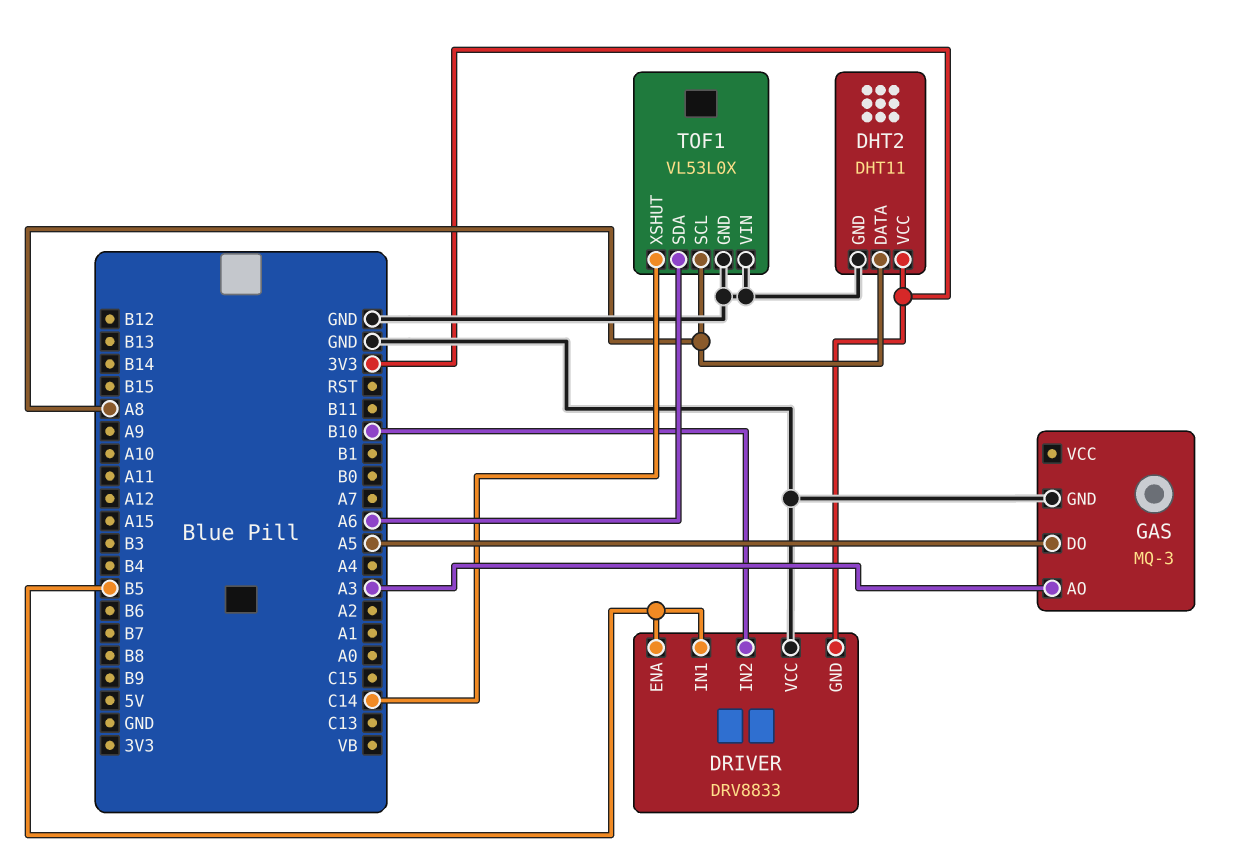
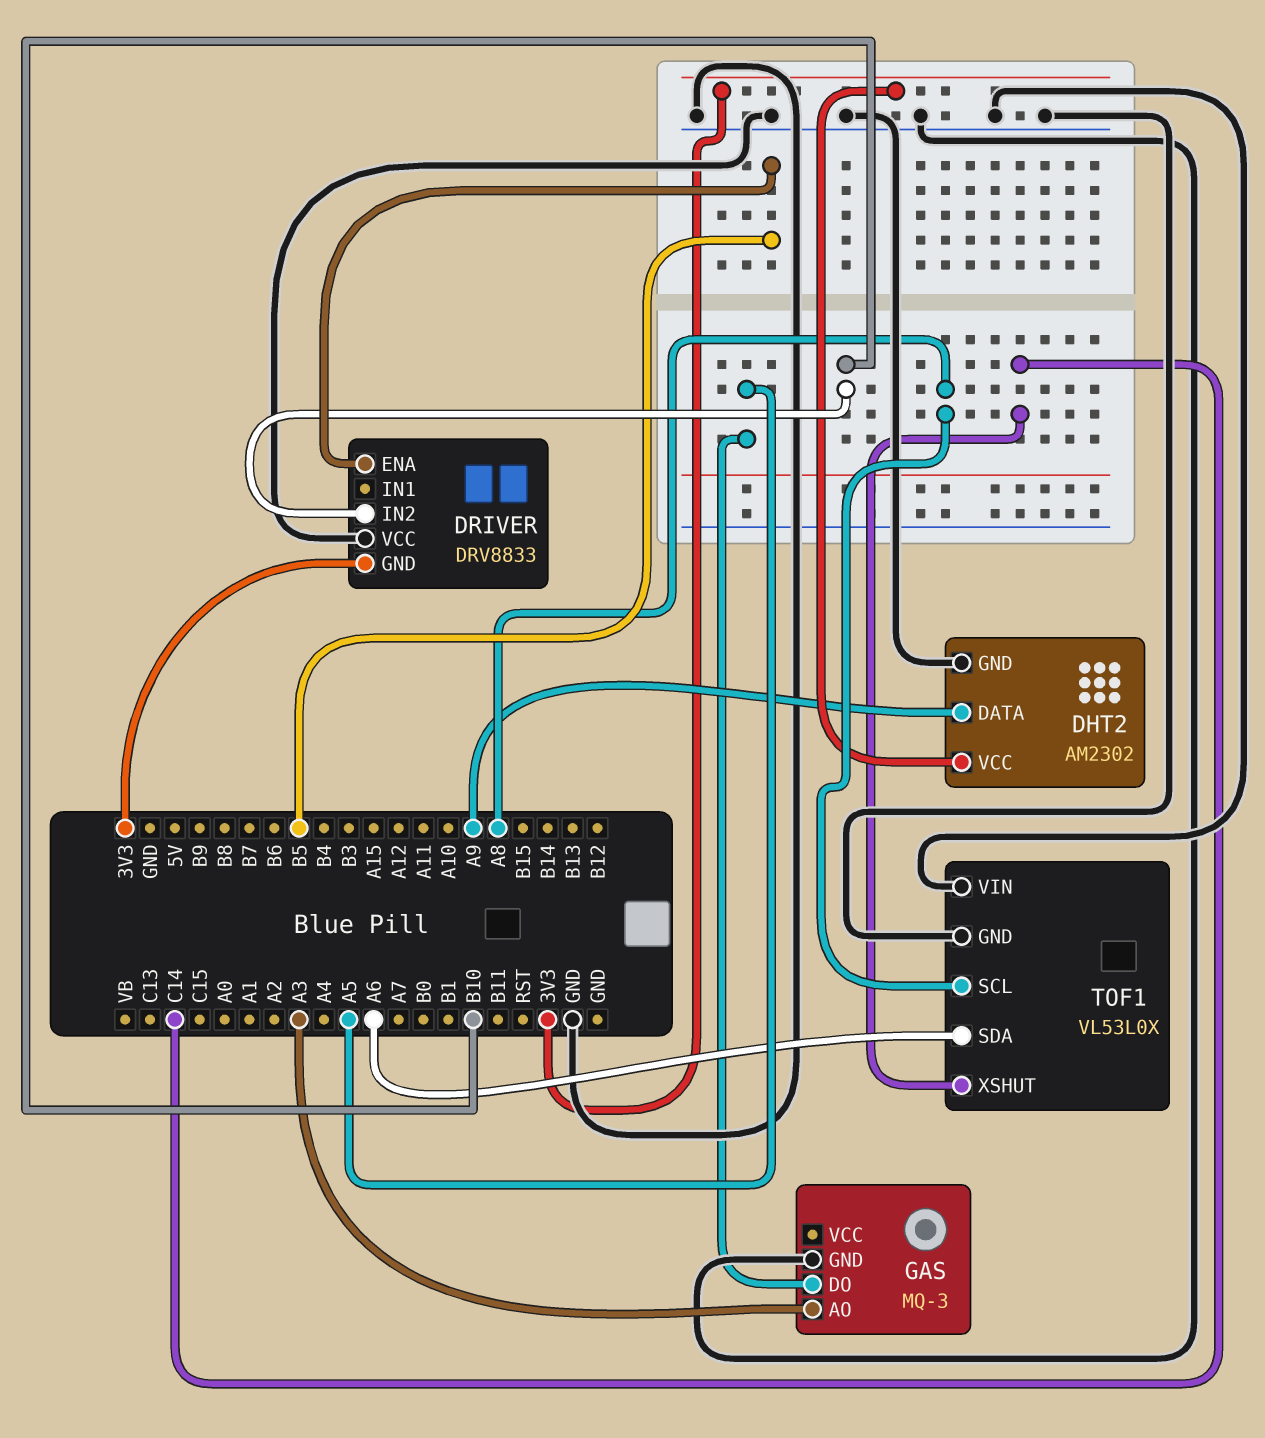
DHT2: DHT11 -> AM2302
DHT2 pin DATA: A8 -> A9
DRIVER pin IN1: B5 -> none

